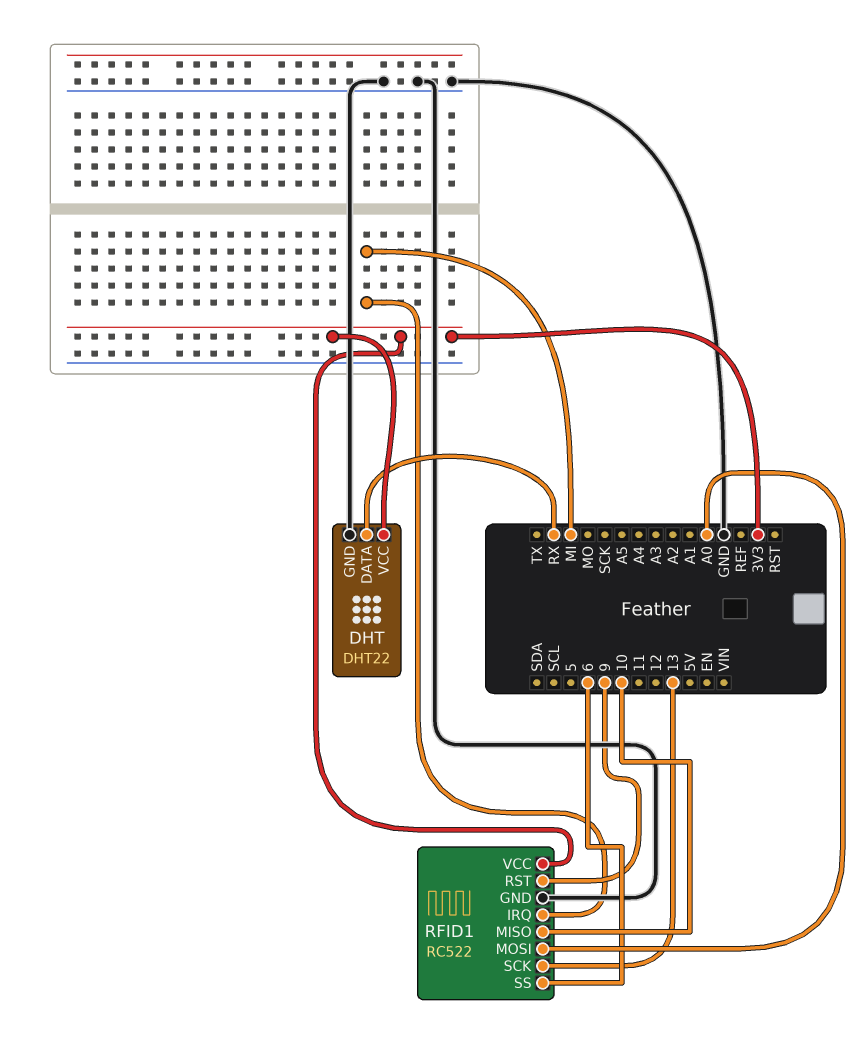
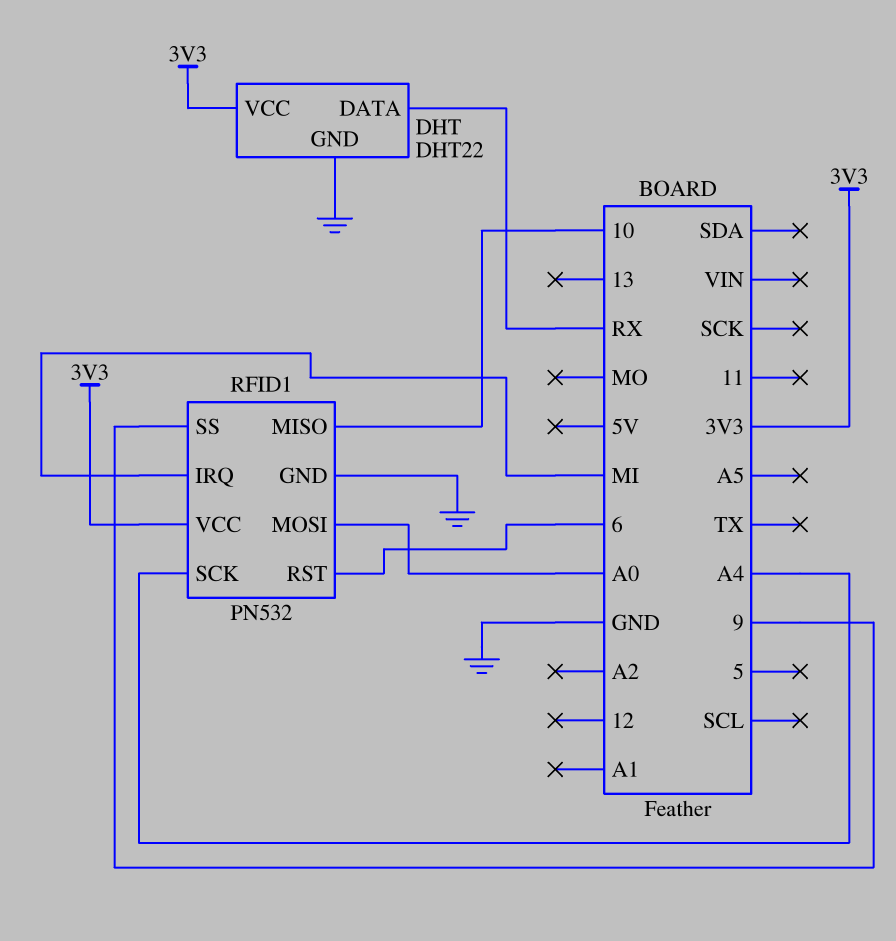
RFID1: RC522 -> PN532
RFID1 pin RST: 9 -> 6
RFID1 pin SCK: 13 -> A4
RFID1 pin SS: 6 -> 9

